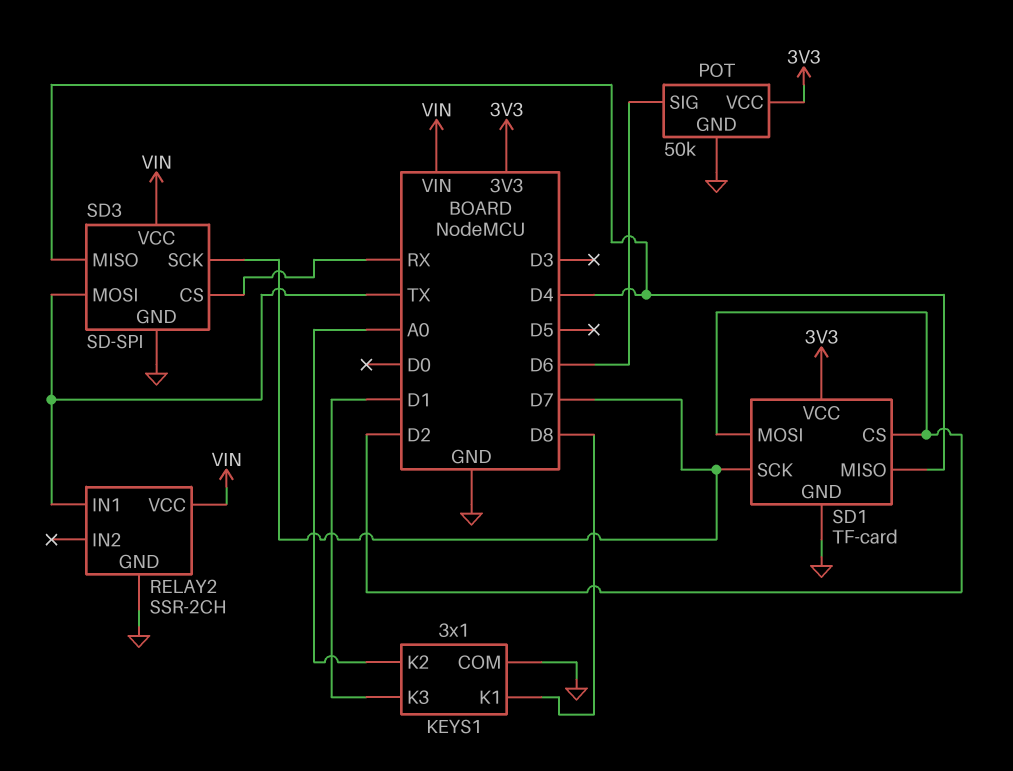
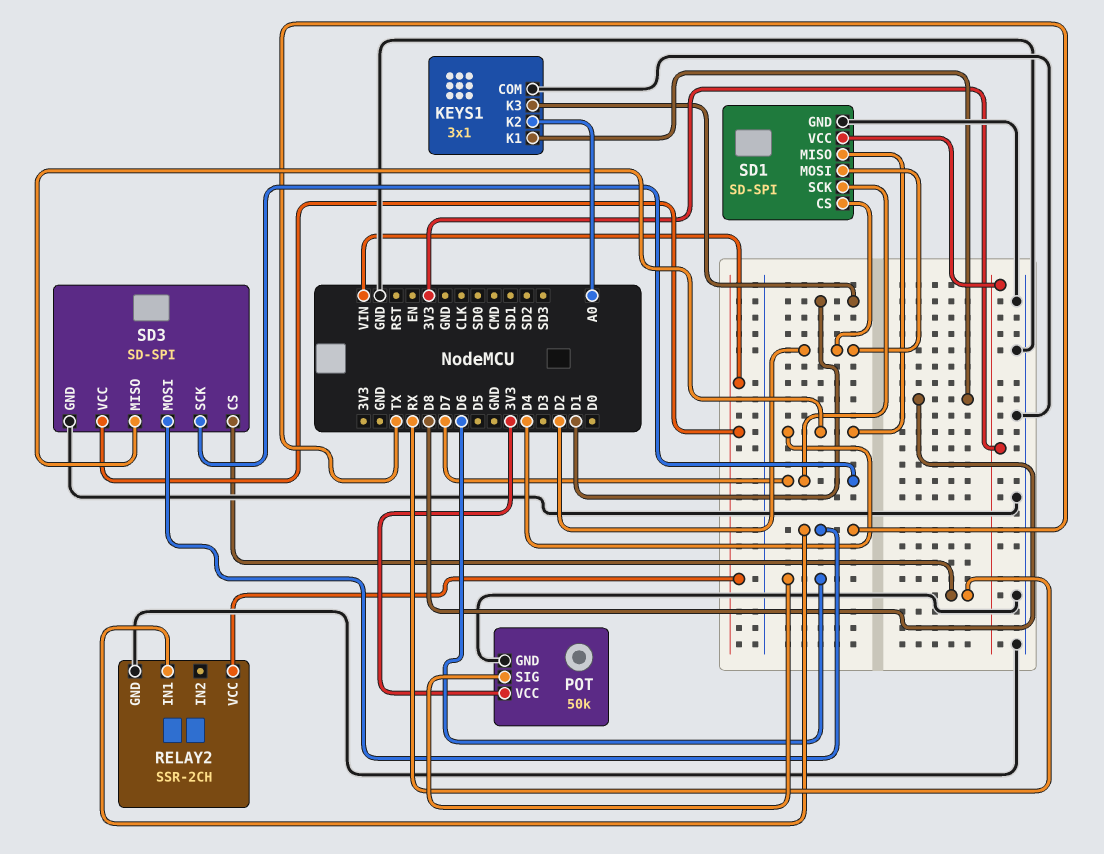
SD1: TF-card -> SD-SPI

